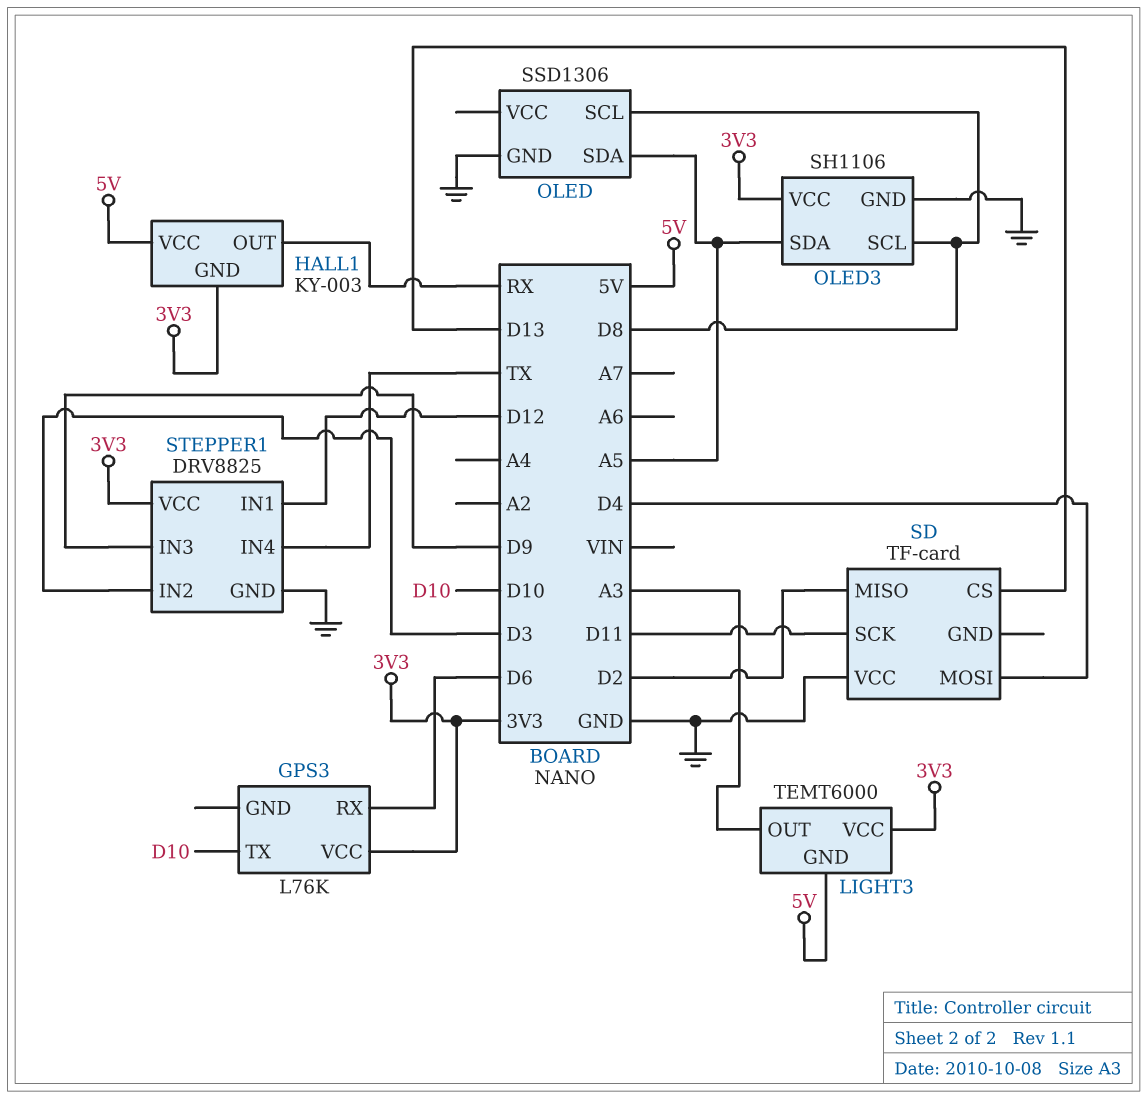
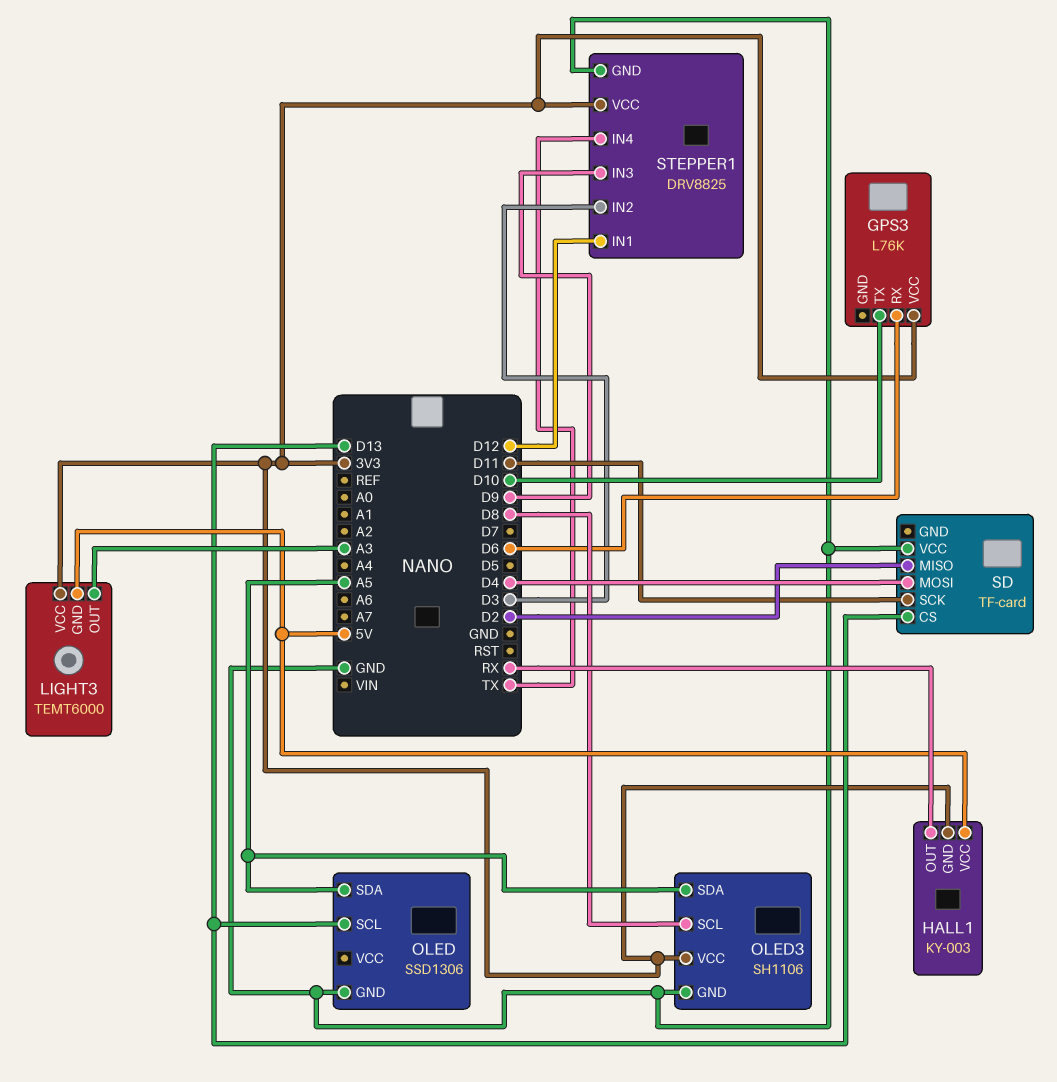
OLED pin SCL: D8 -> D13

